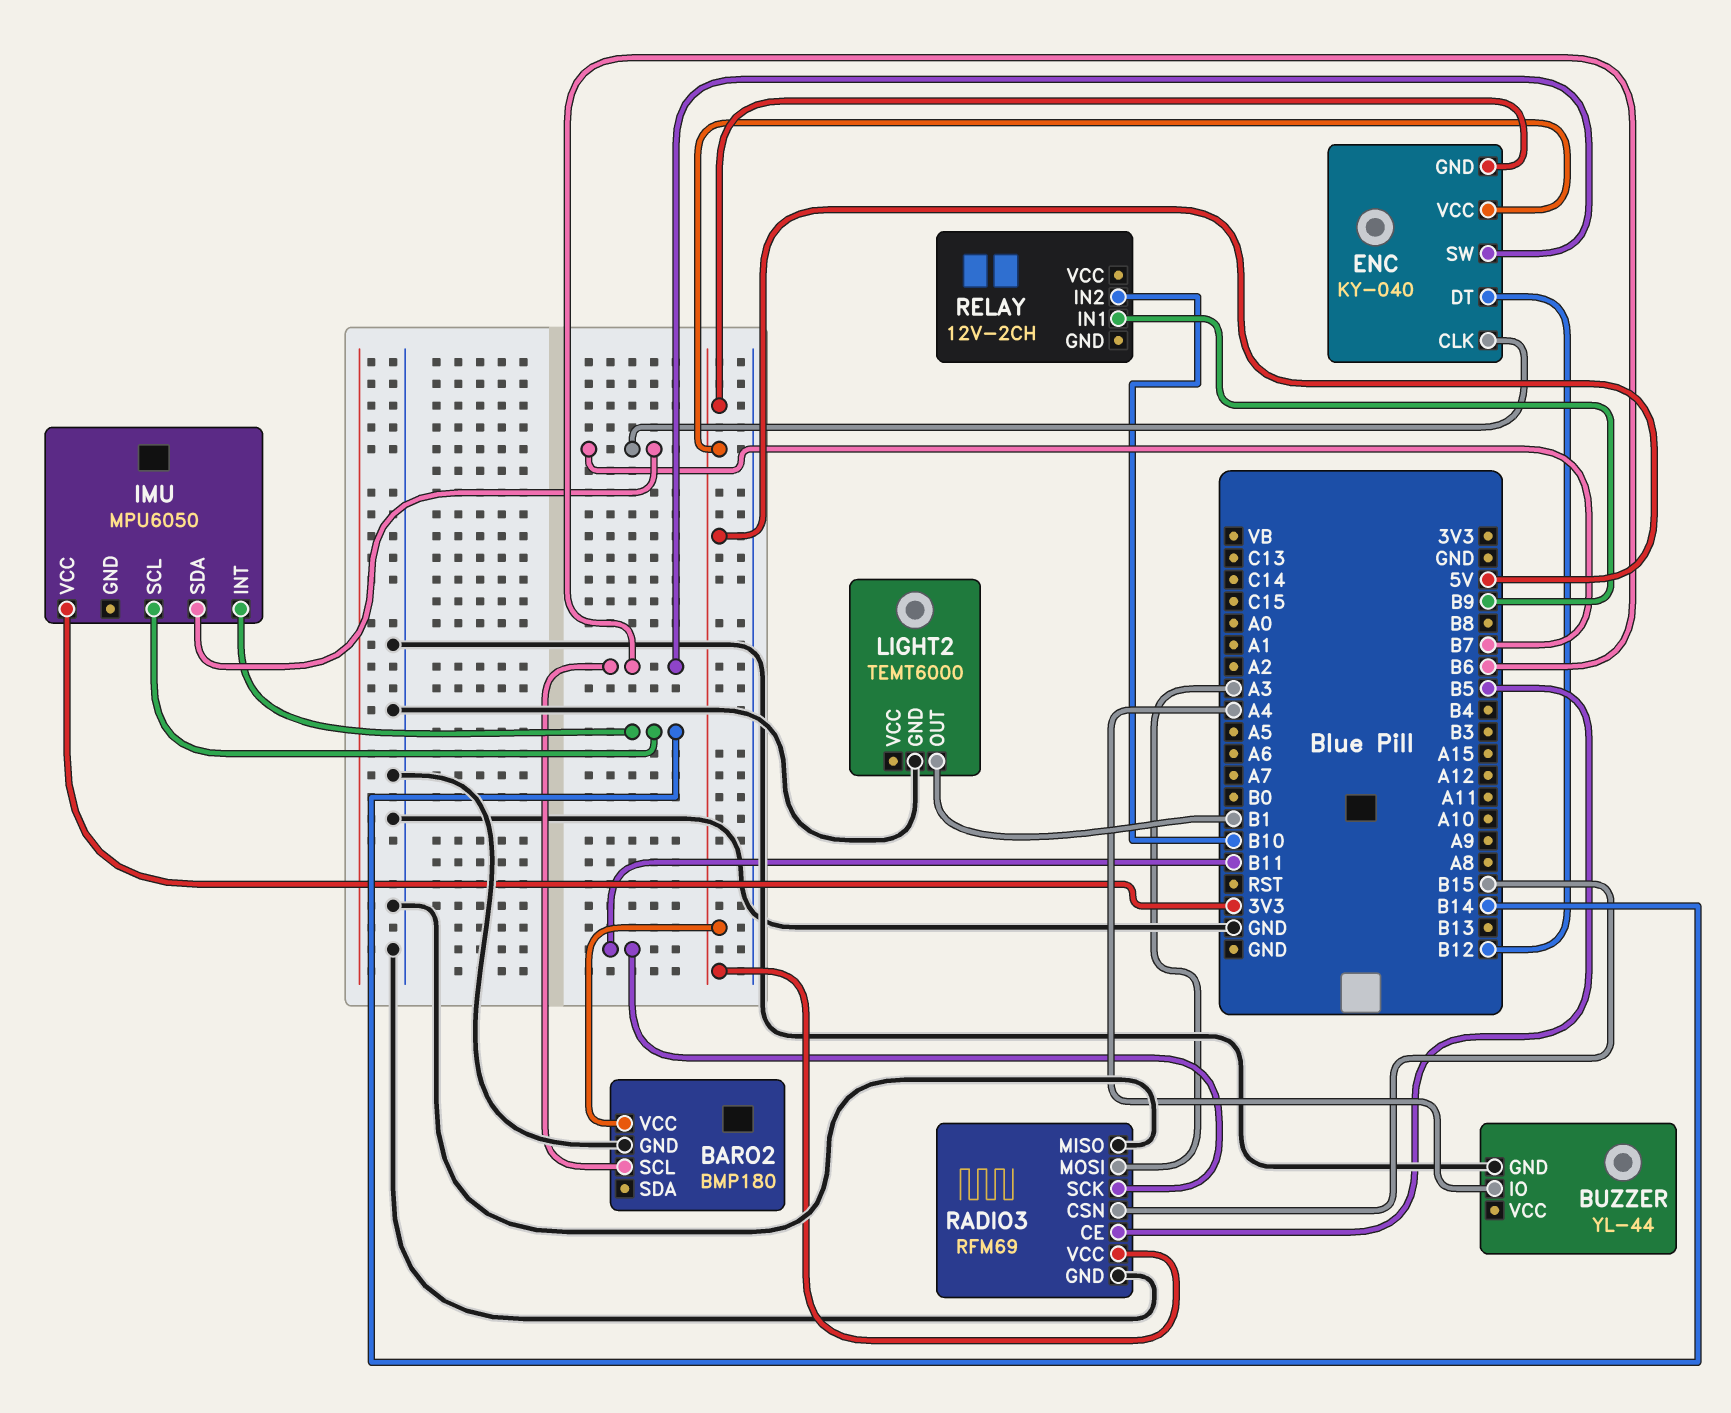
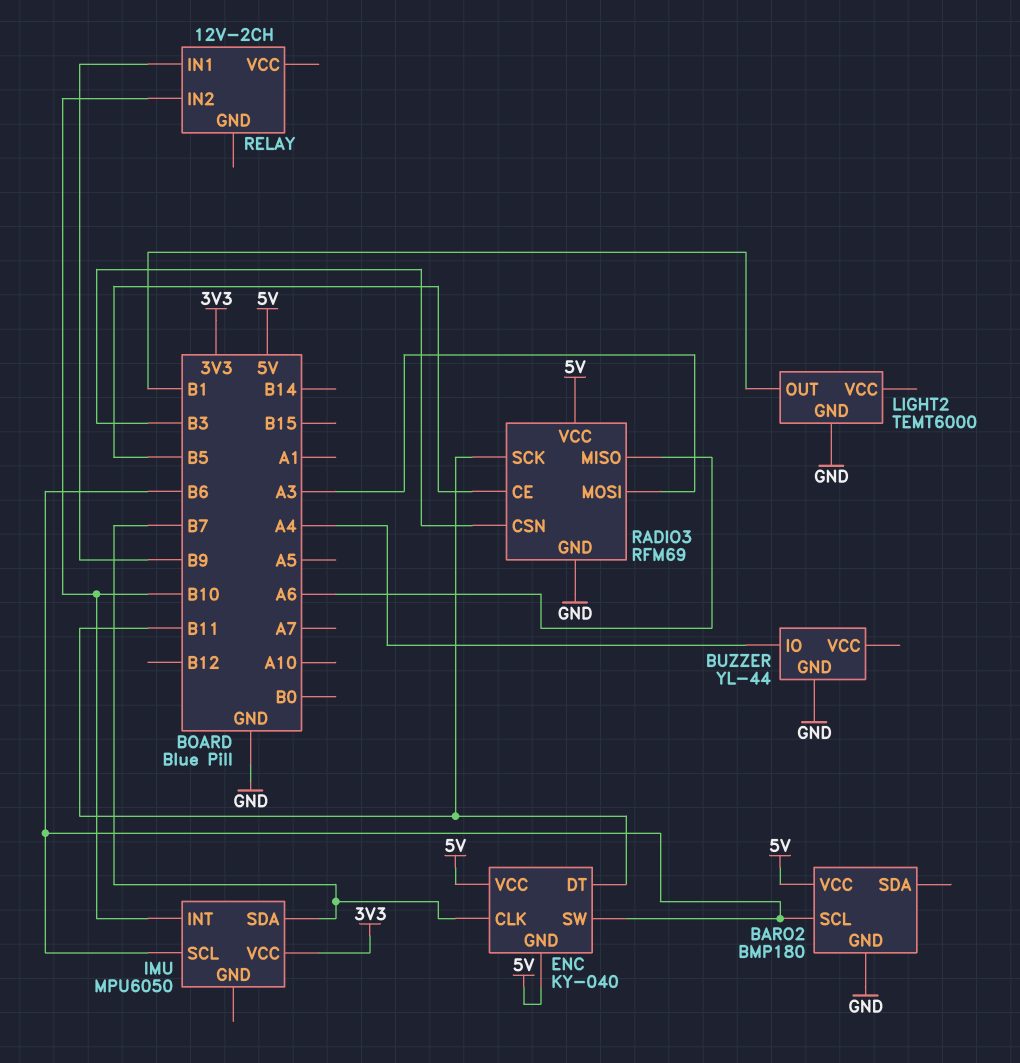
ENC pin DT: B12 -> B11
IMU pin INT: B14 -> B10
IMU pin SCL: B14 -> B6
RADIO3 pin CSN: B15 -> B3
RADIO3 pin MISO: GND -> A6

